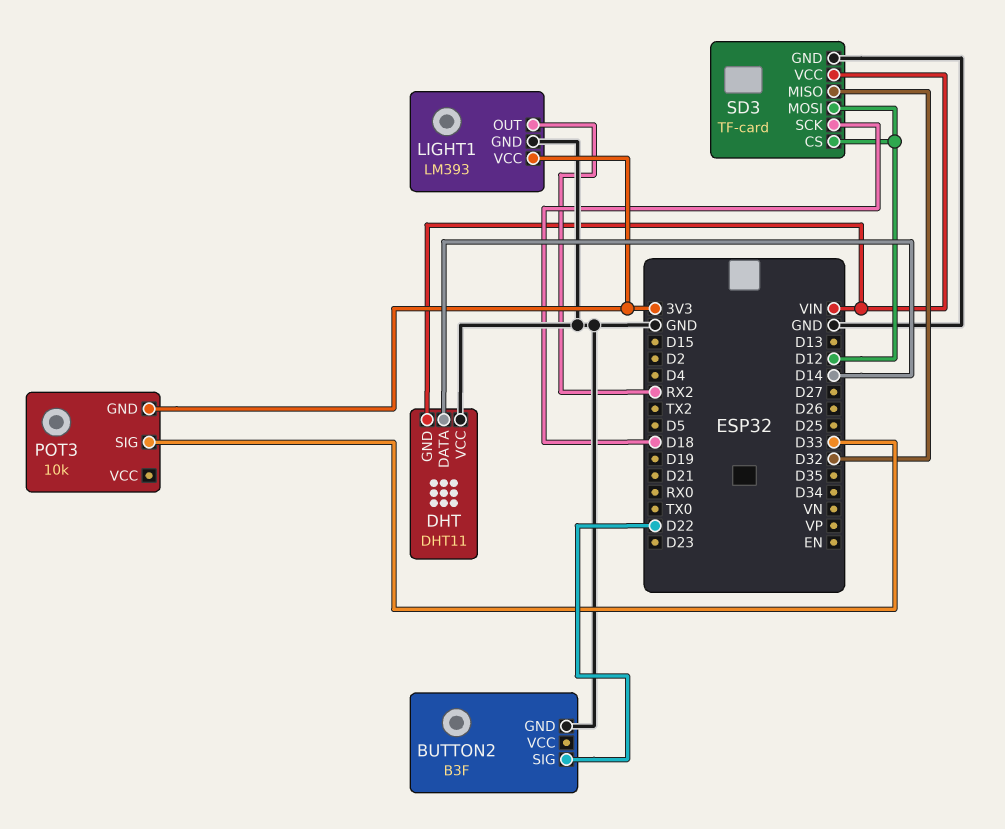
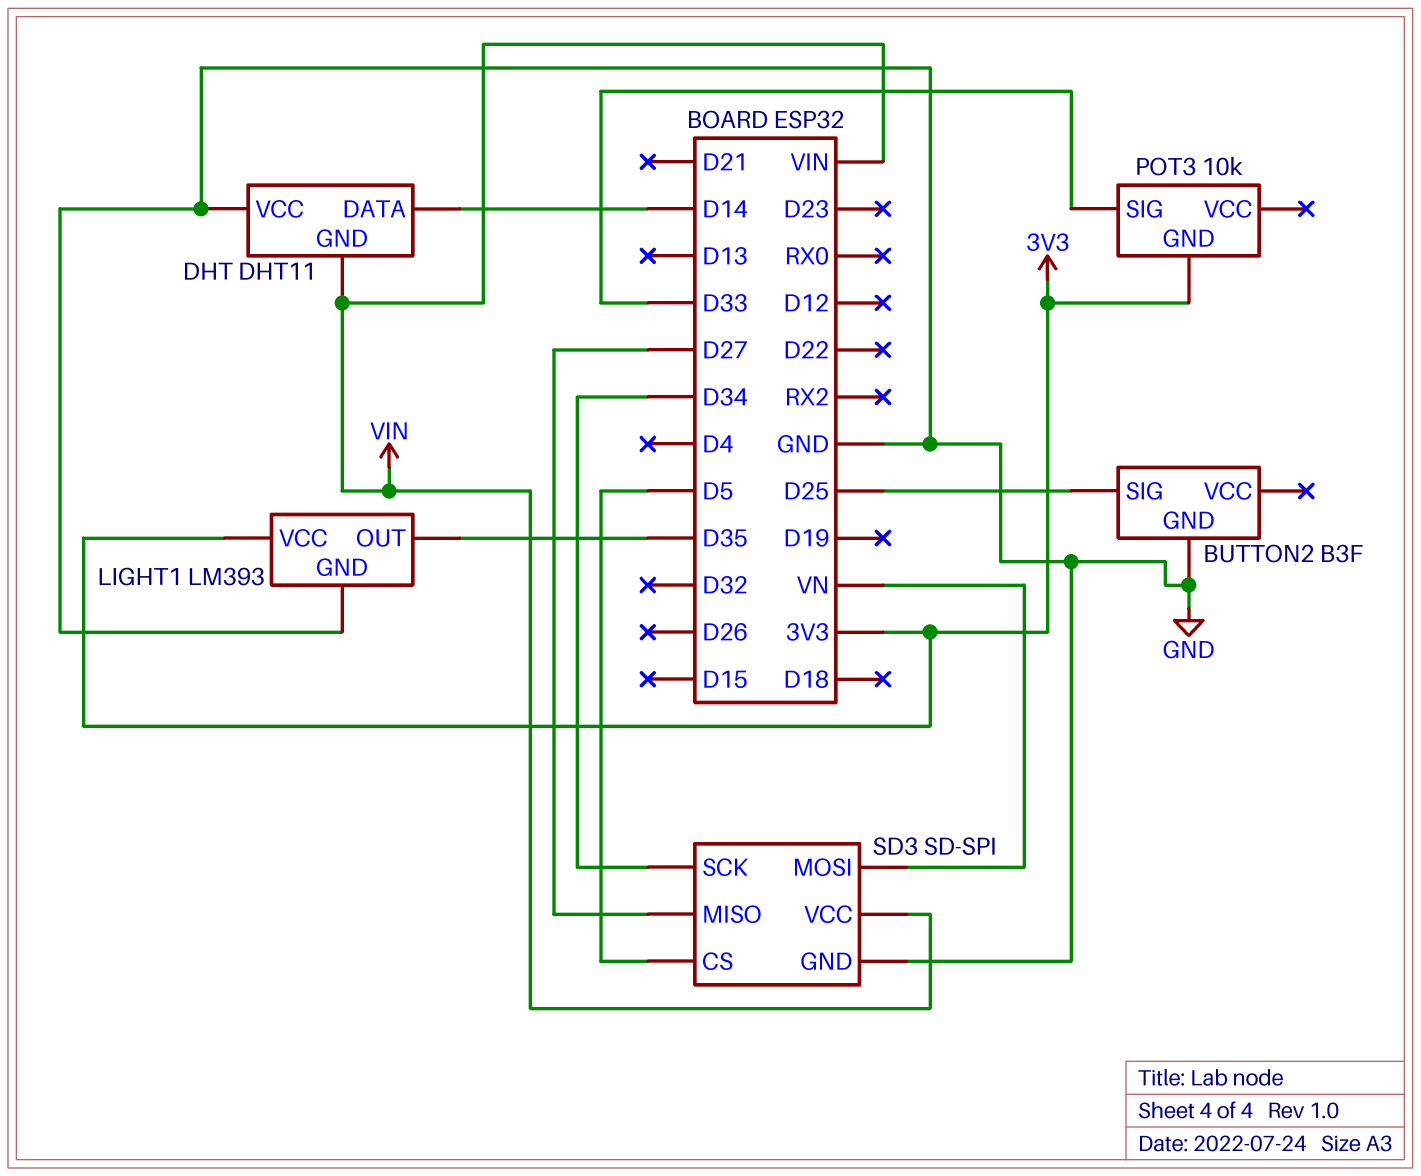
BUTTON2 pin SIG: D22 -> D25
LIGHT1 pin OUT: RX2 -> D35
SD3: TF-card -> SD-SPI
SD3 pin CS: D12 -> D5
SD3 pin MISO: D32 -> D27
SD3 pin MOSI: D12 -> VN
SD3 pin SCK: D18 -> D34

